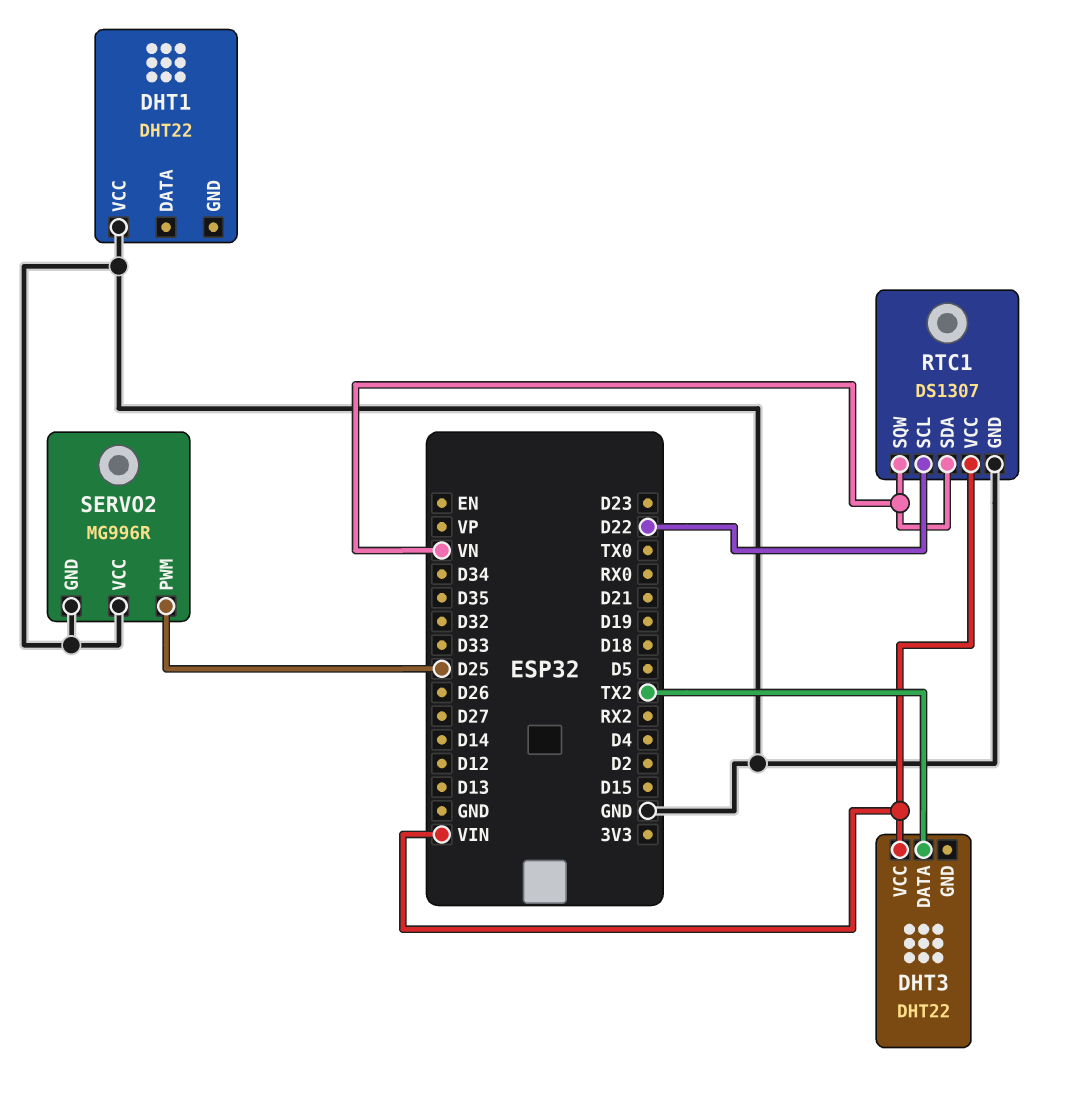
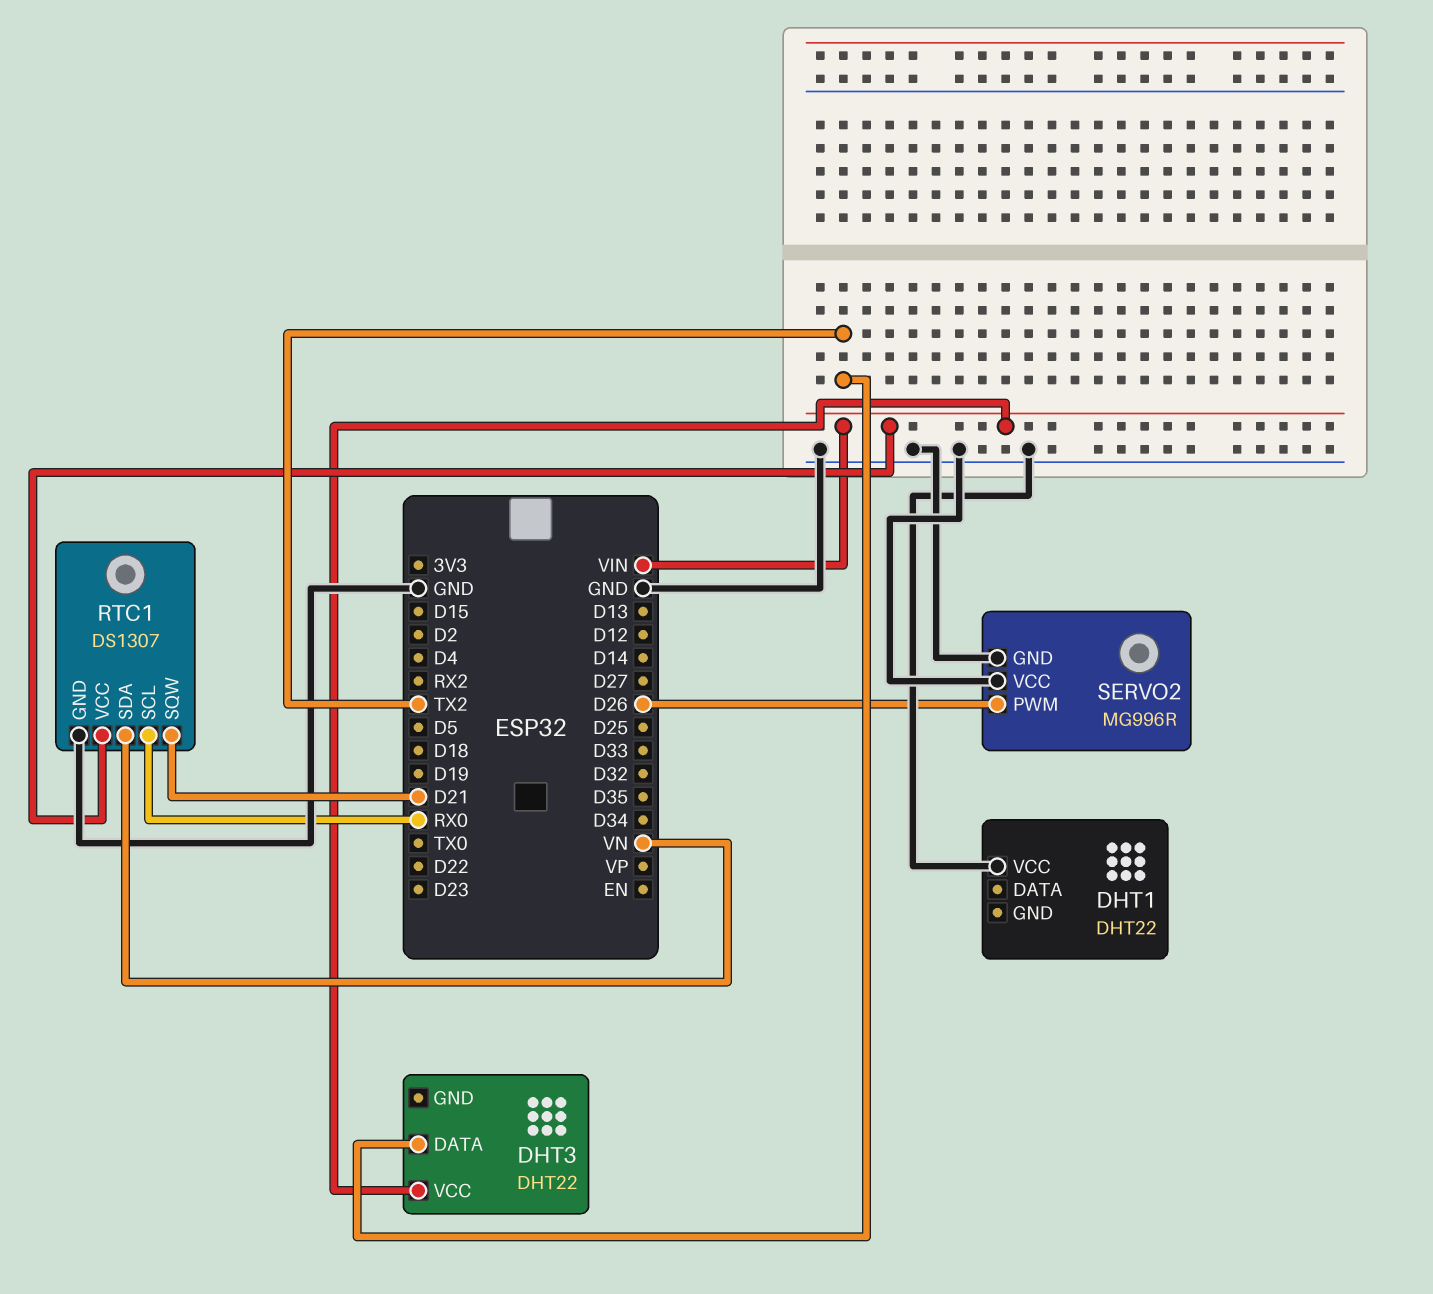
RTC1 pin SCL: D22 -> RX0
RTC1 pin SQW: VN -> D21
SERVO2 pin PWM: D25 -> D26

